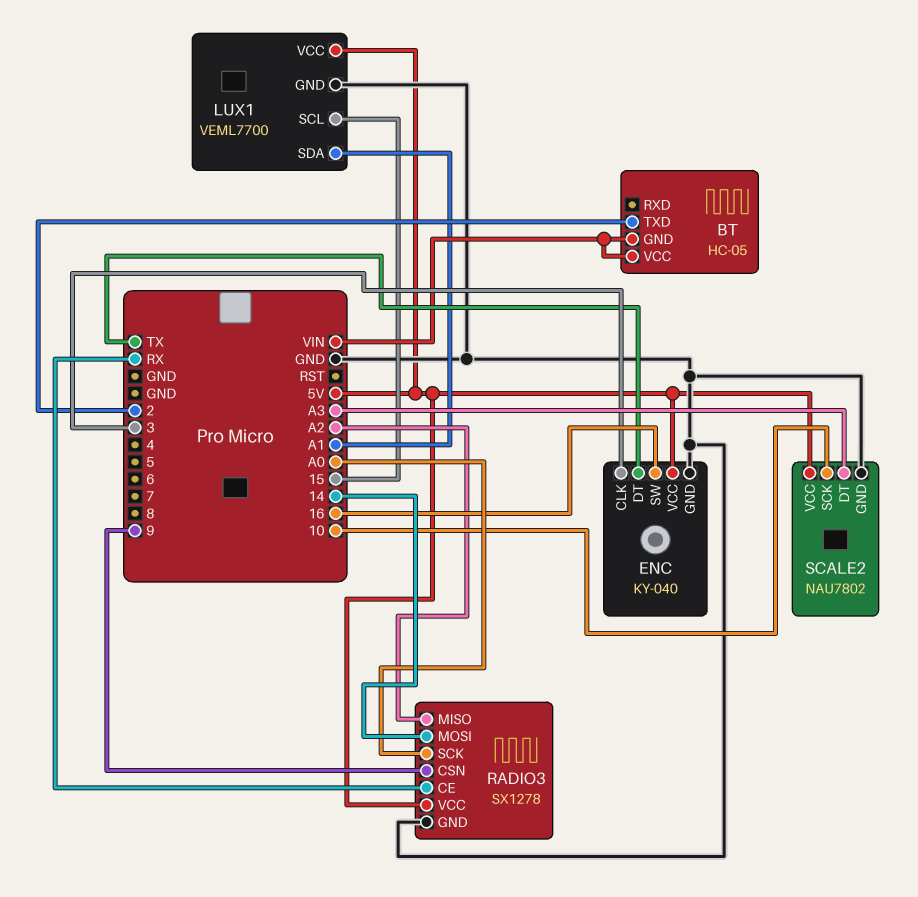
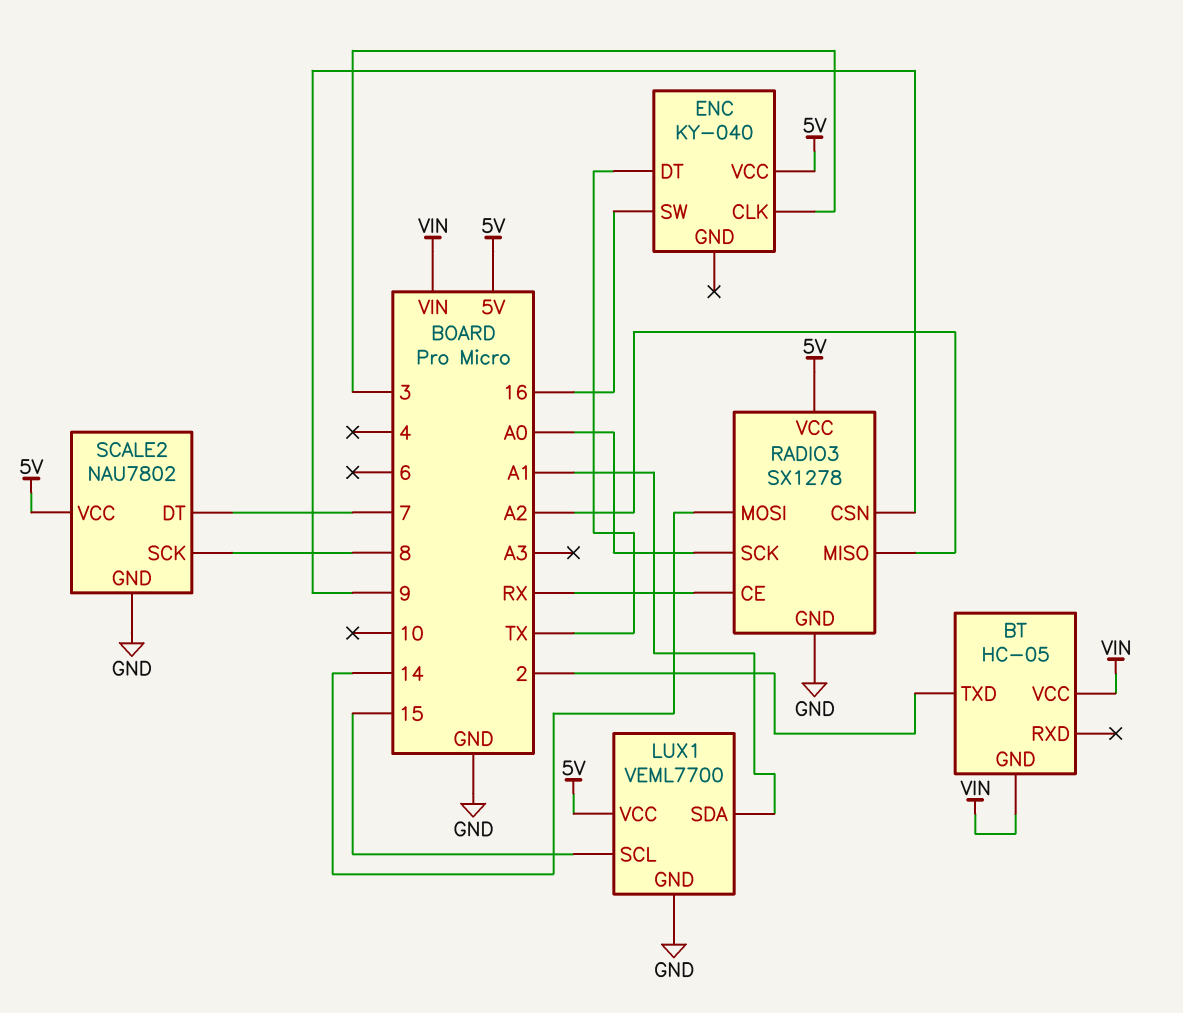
ENC pin GND: GND -> none
SCALE2 pin DT: A3 -> 7
SCALE2 pin SCK: 10 -> 8

